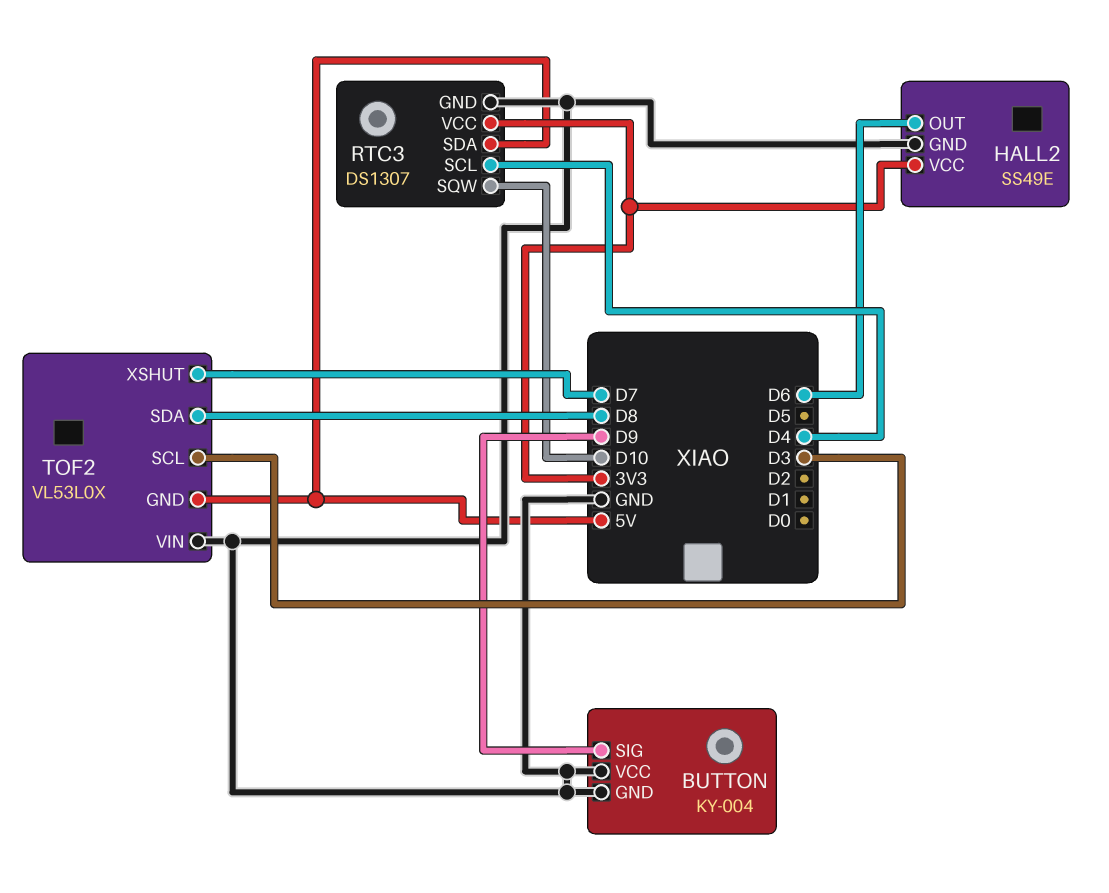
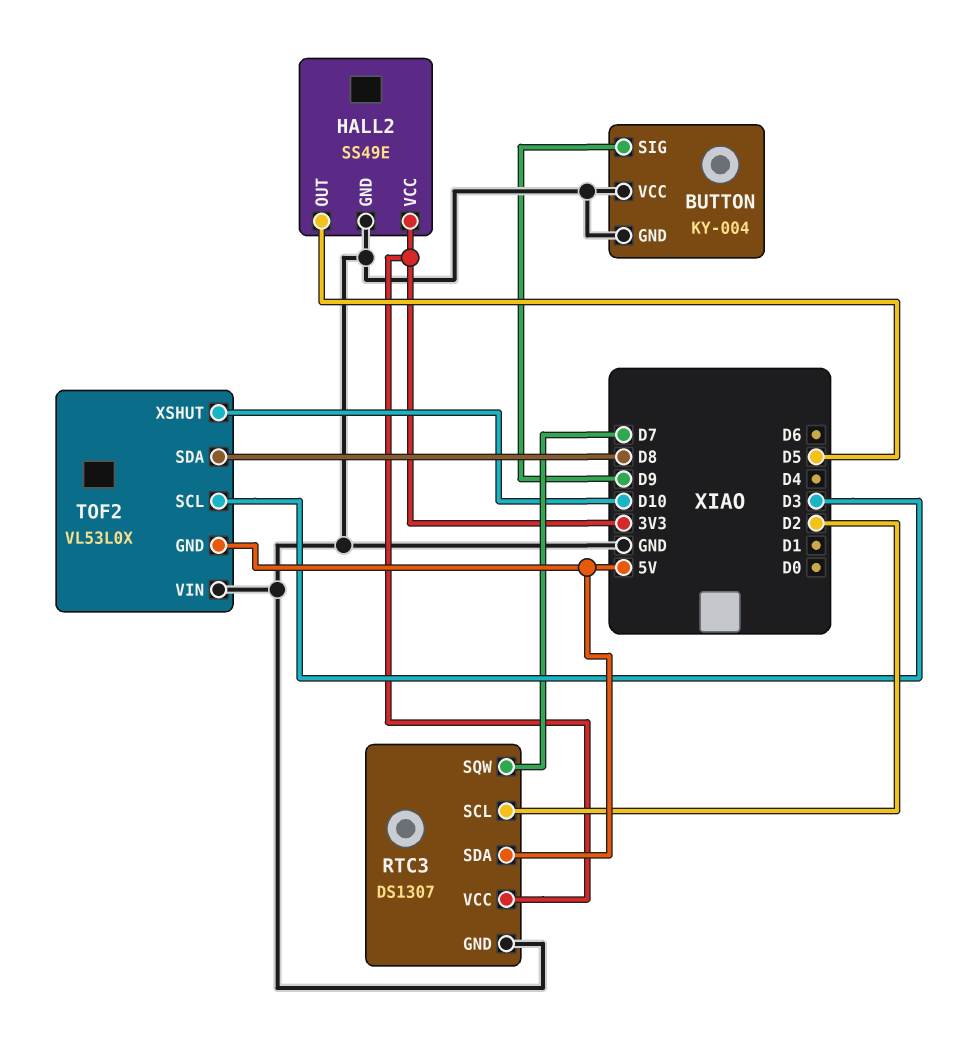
HALL2 pin OUT: D6 -> D5
RTC3 pin SCL: D4 -> D2
RTC3 pin SQW: D10 -> D7
TOF2 pin XSHUT: D7 -> D10

